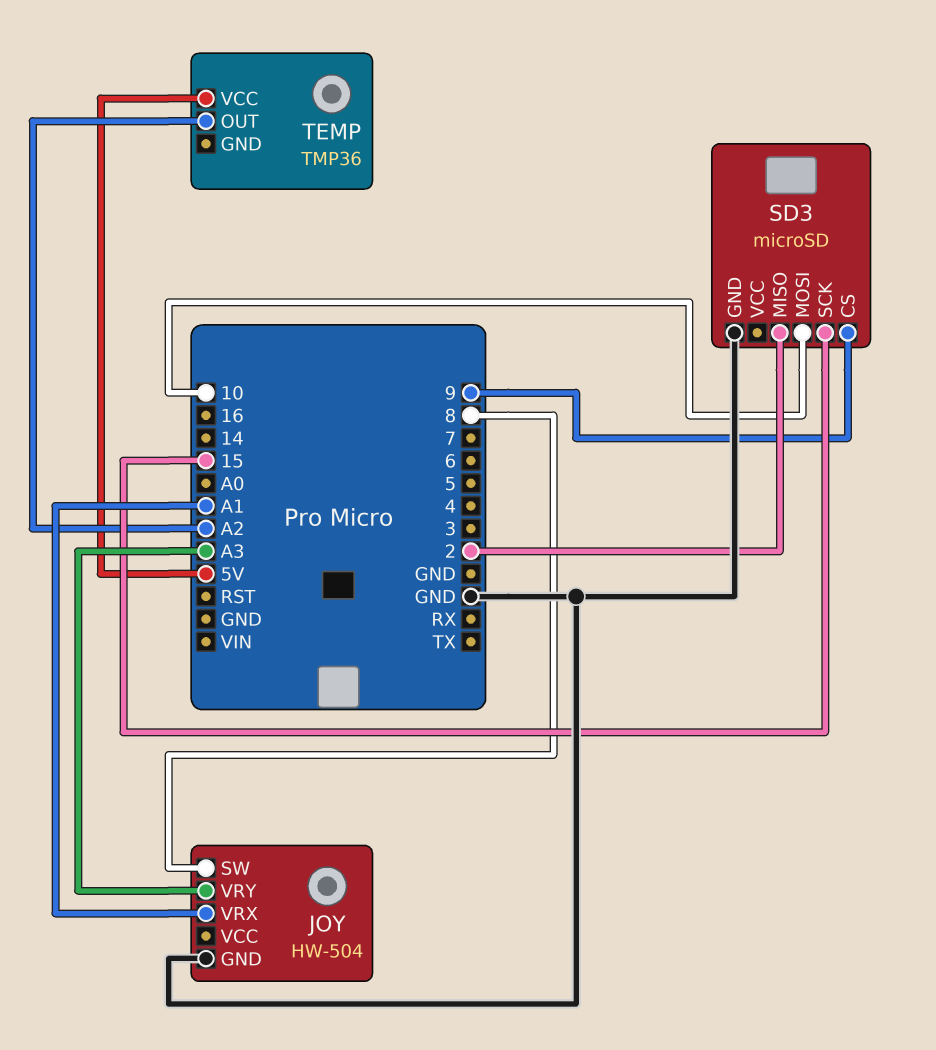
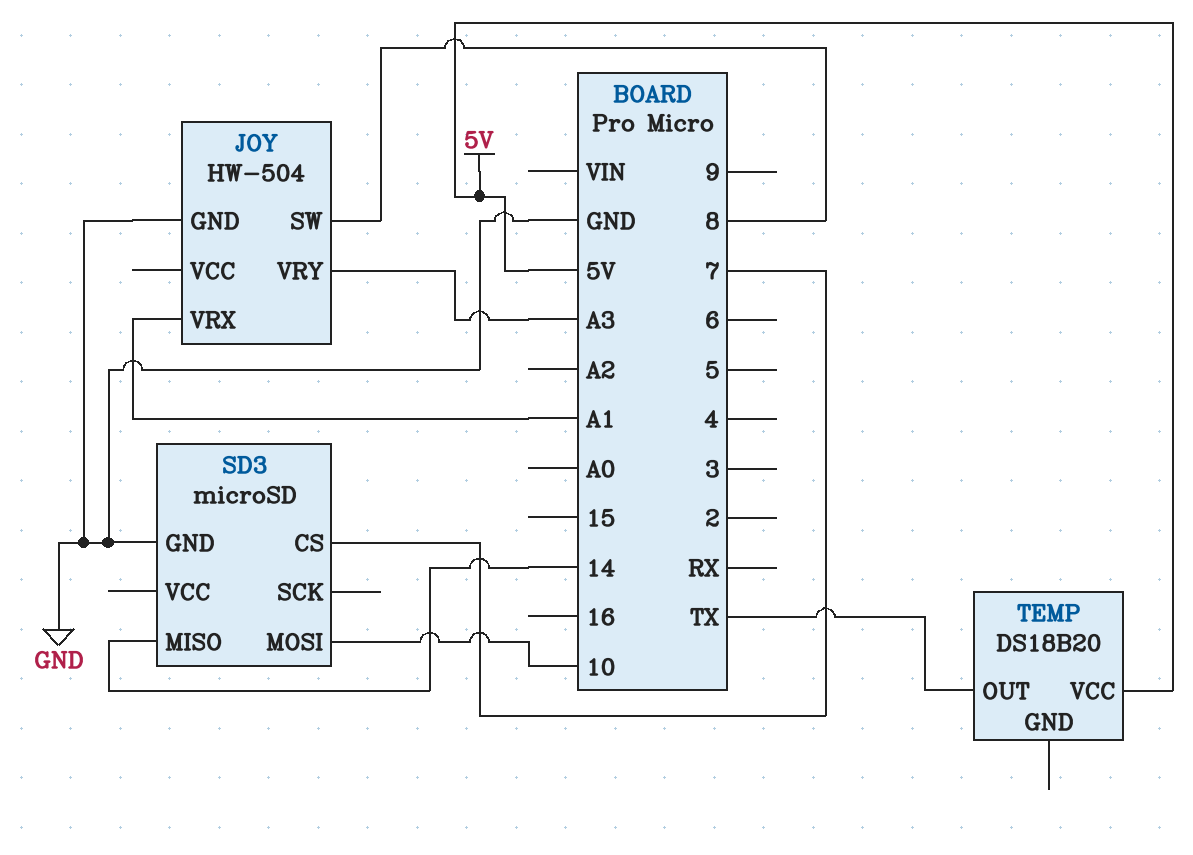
SD3 pin CS: 9 -> 7
SD3 pin MISO: 2 -> 14
SD3 pin SCK: 15 -> none
TEMP: TMP36 -> DS18B20
TEMP pin OUT: A2 -> TX

